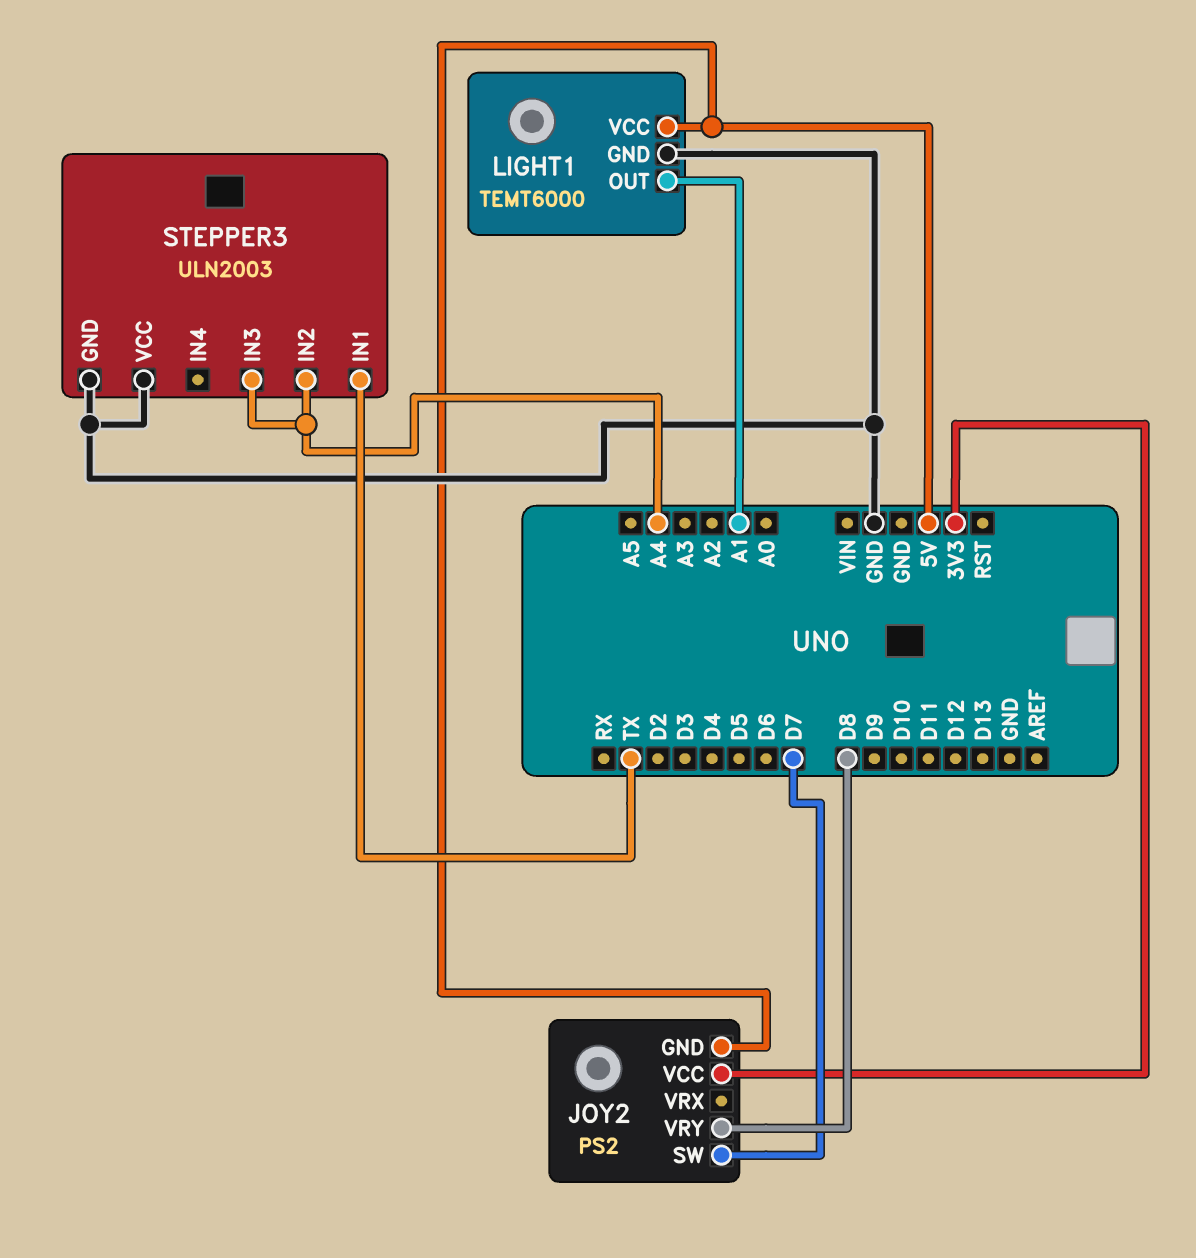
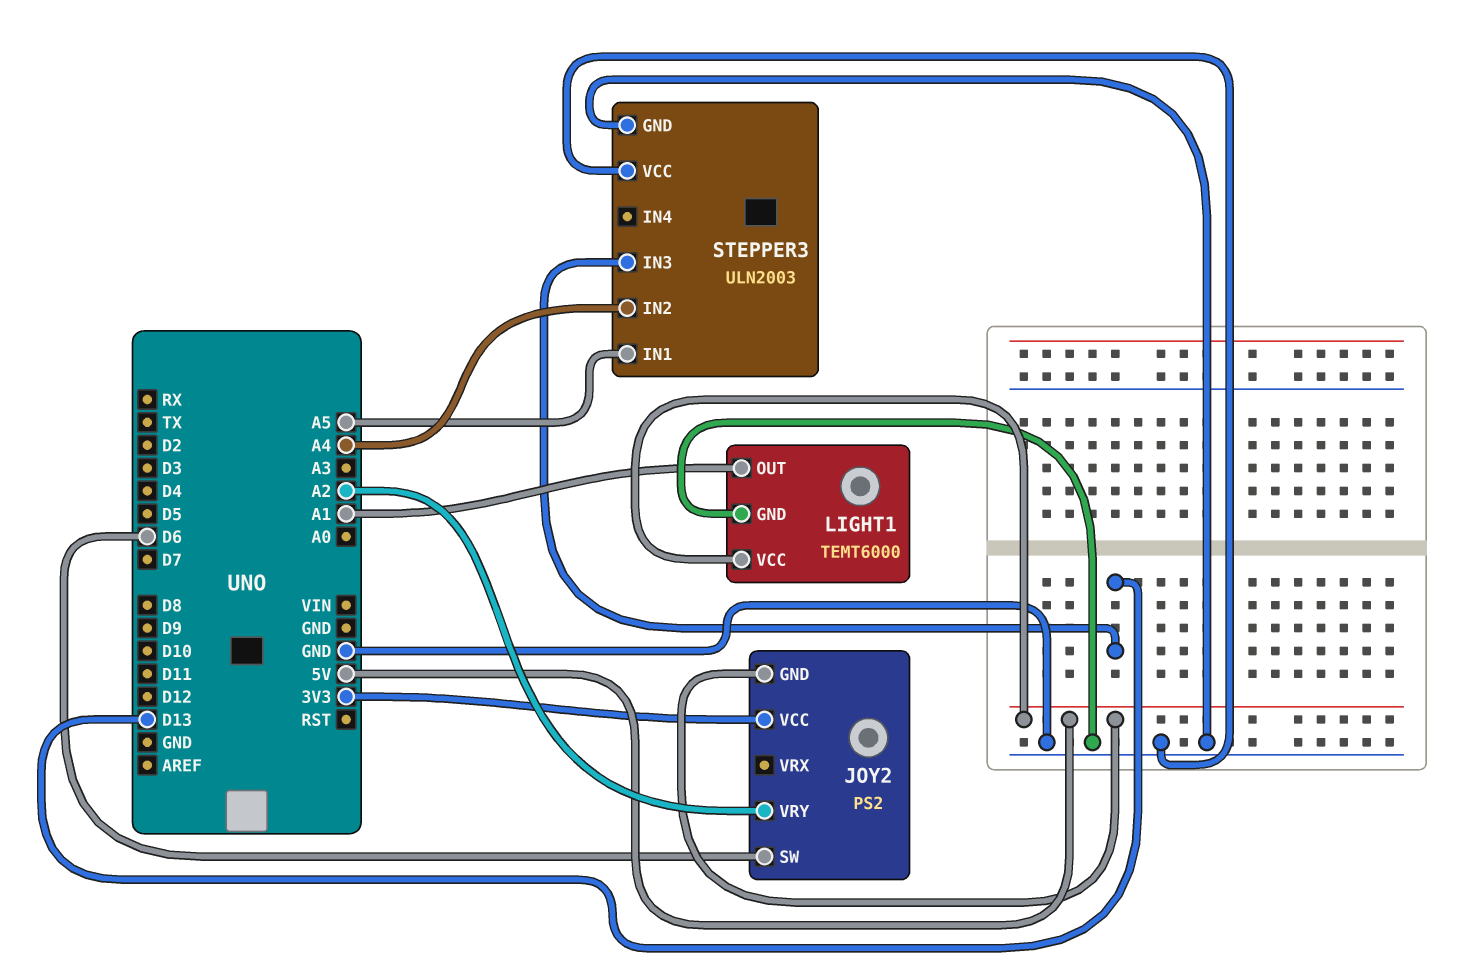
JOY2 pin SW: D7 -> D6
JOY2 pin VRY: D8 -> A2
STEPPER3 pin IN1: TX -> A5
STEPPER3 pin IN3: A4 -> D13

